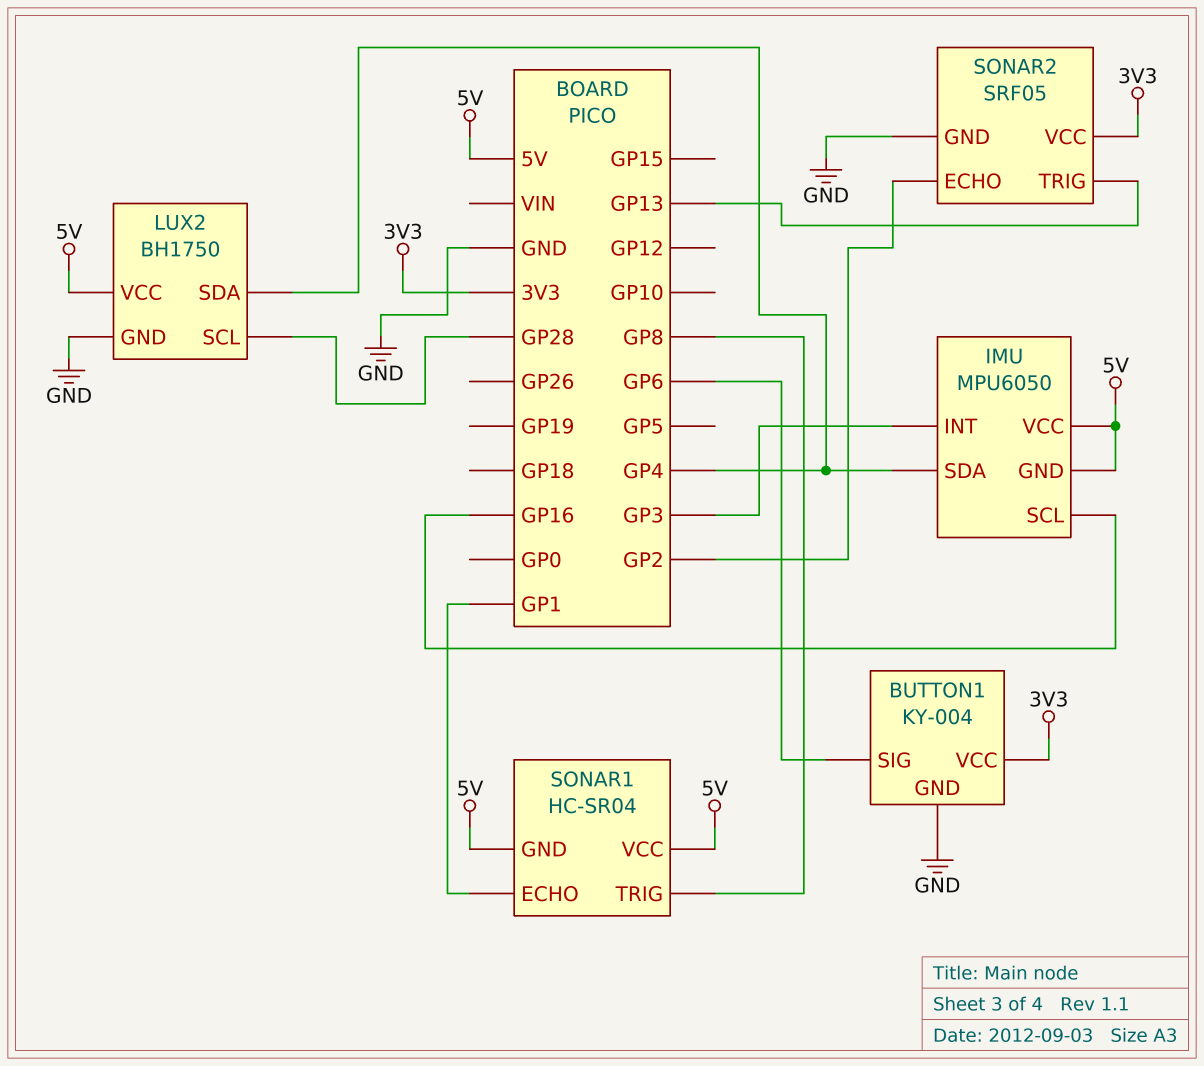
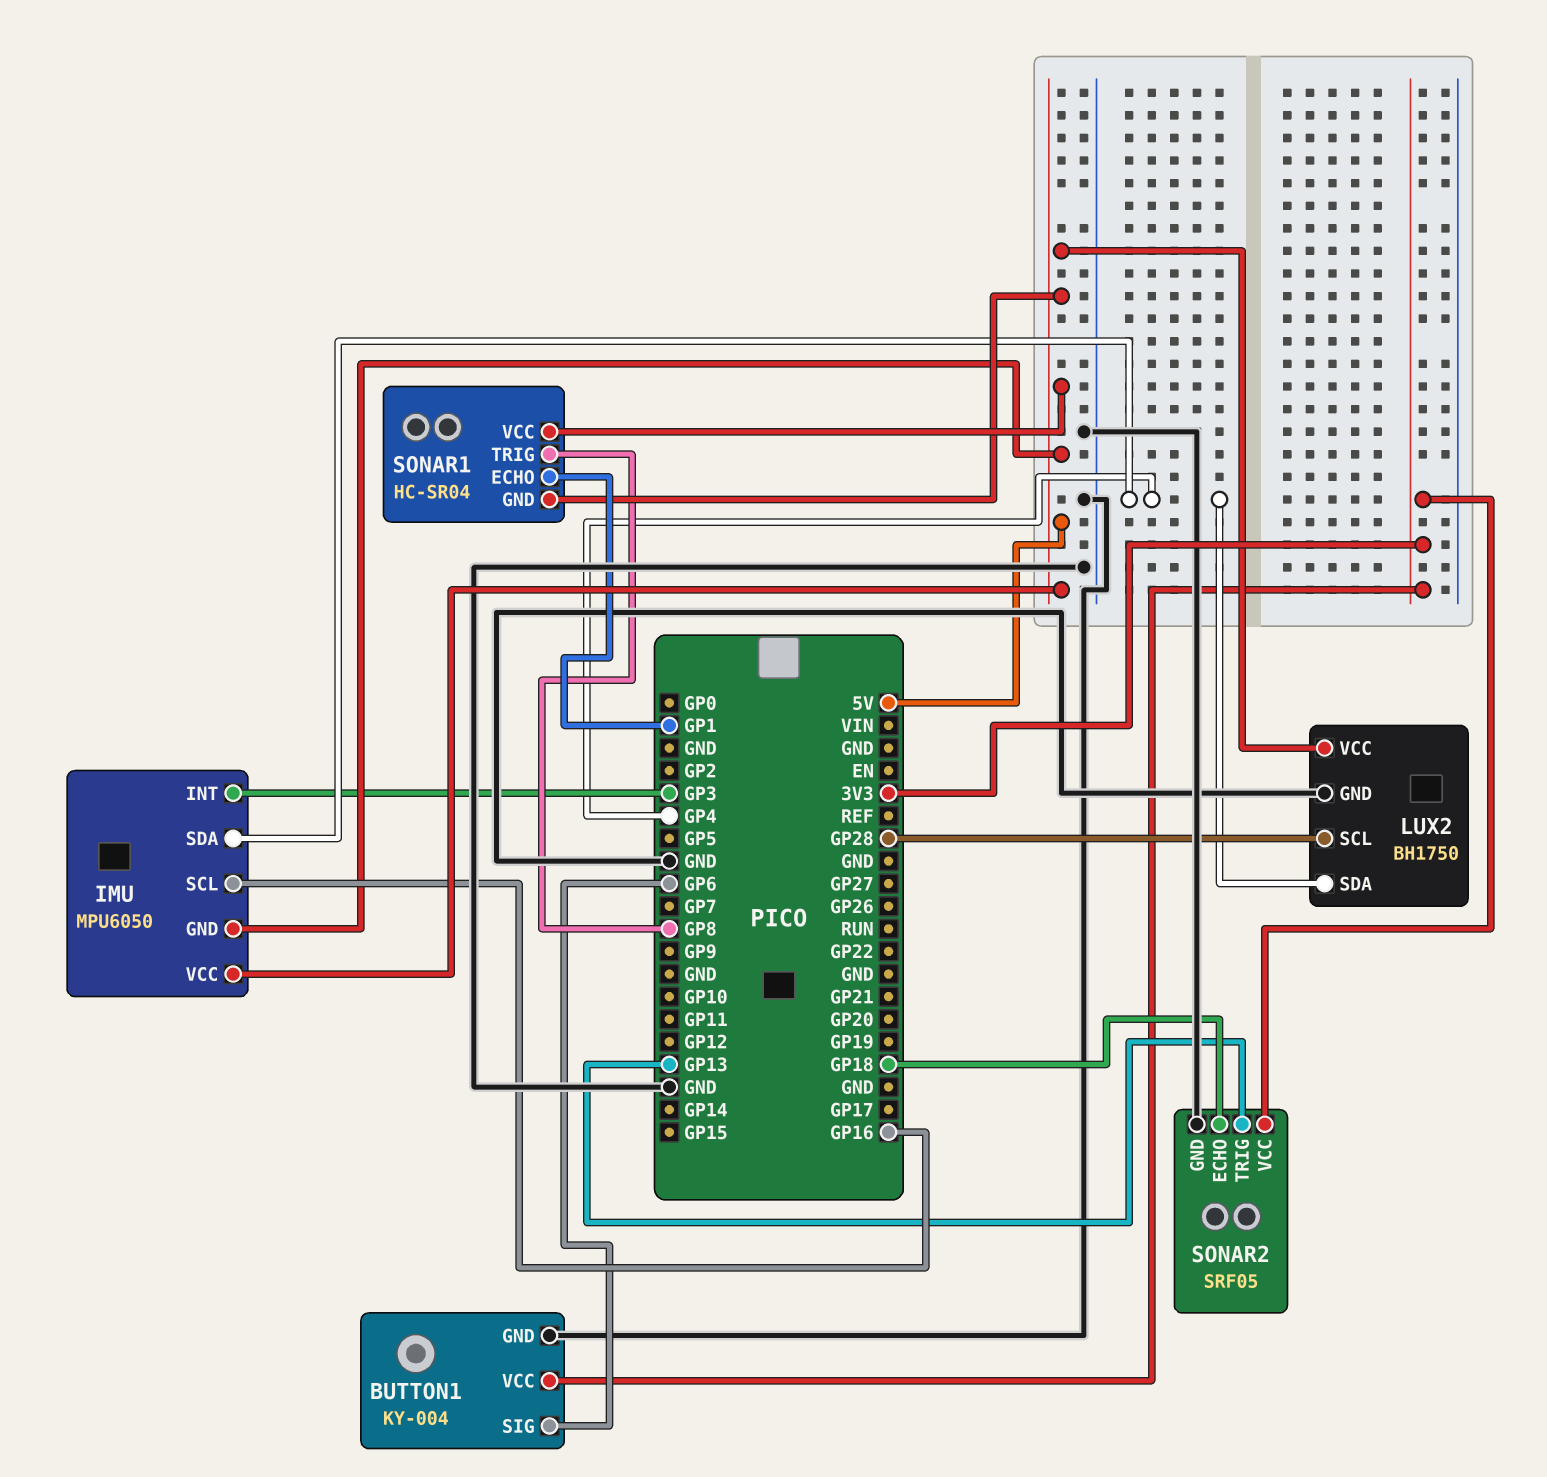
SONAR2 pin ECHO: GP2 -> GP18

